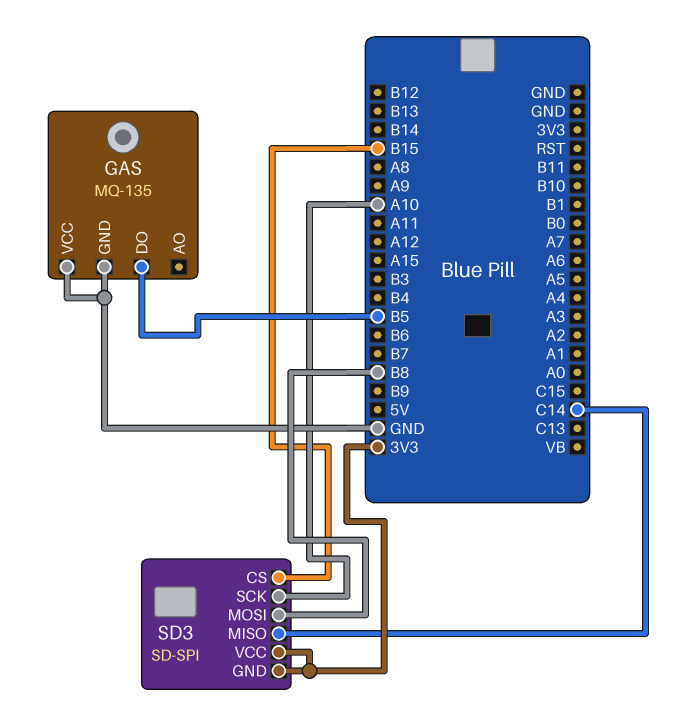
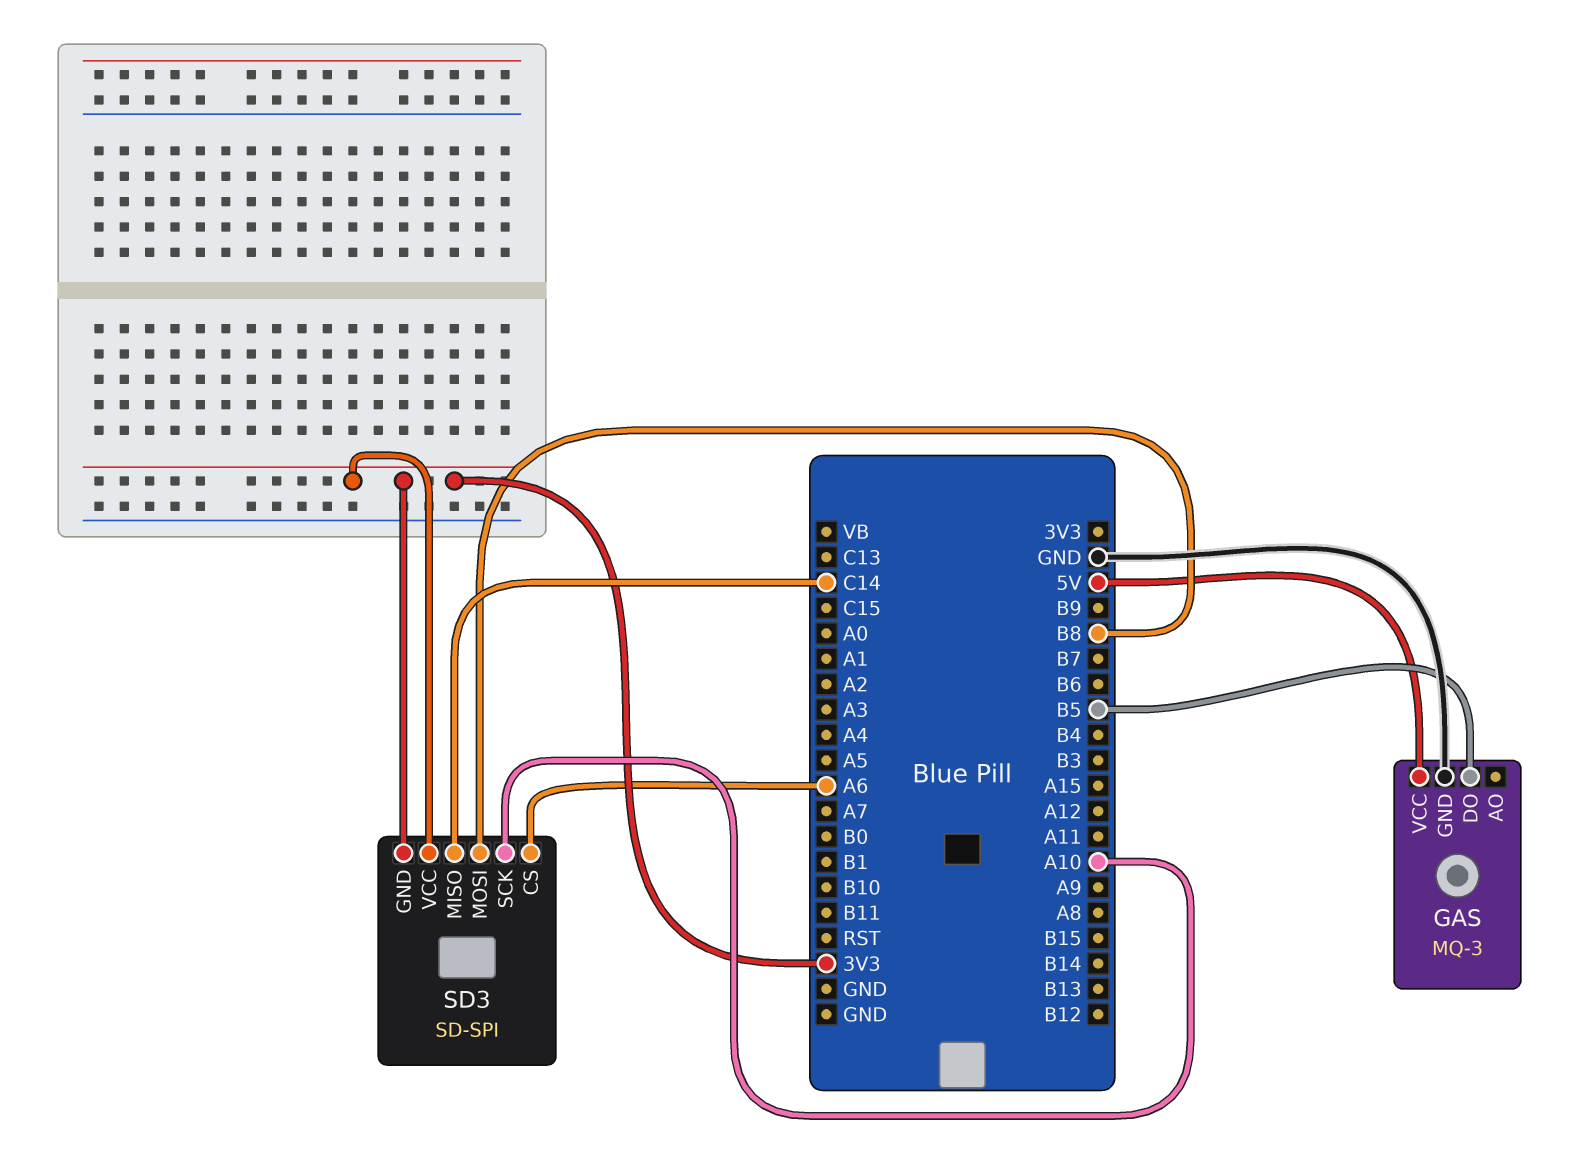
GAS: MQ-135 -> MQ-3
GAS pin VCC: GND -> 5V
SD3 pin CS: B15 -> A6

